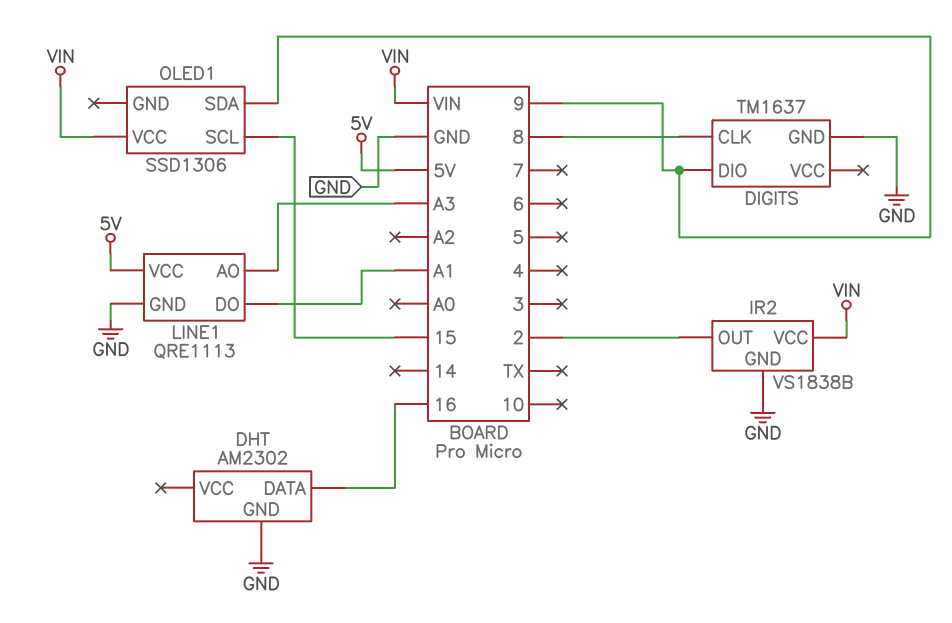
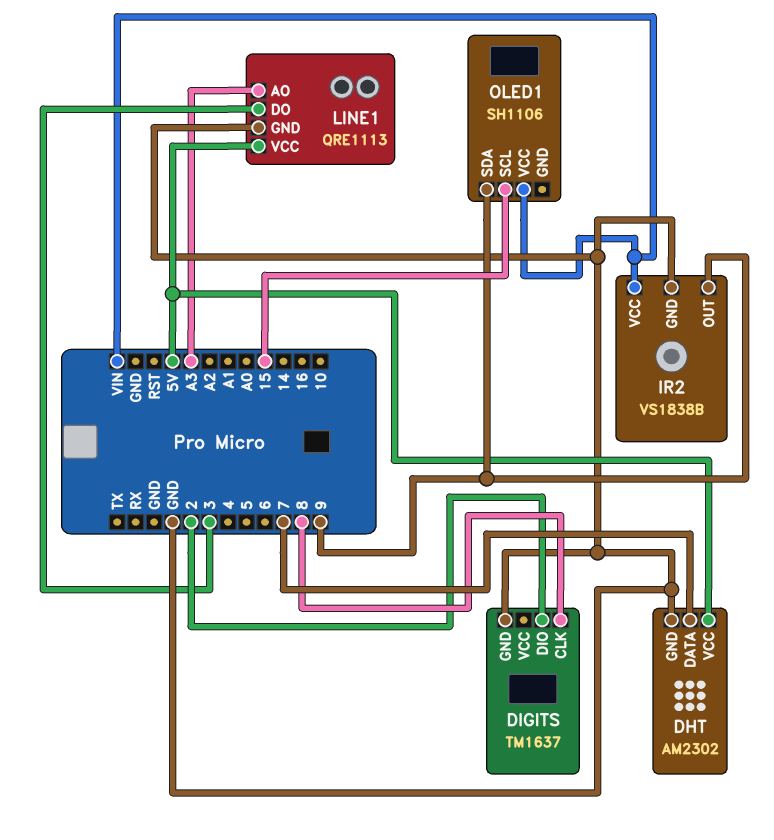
DHT pin DATA: 16 -> 7
DHT pin VCC: none -> 5V
DIGITS pin DIO: 9 -> 2
IR2 pin OUT: 2 -> 9
LINE1 pin DO: A1 -> 3
OLED1: SSD1306 -> SH1106

